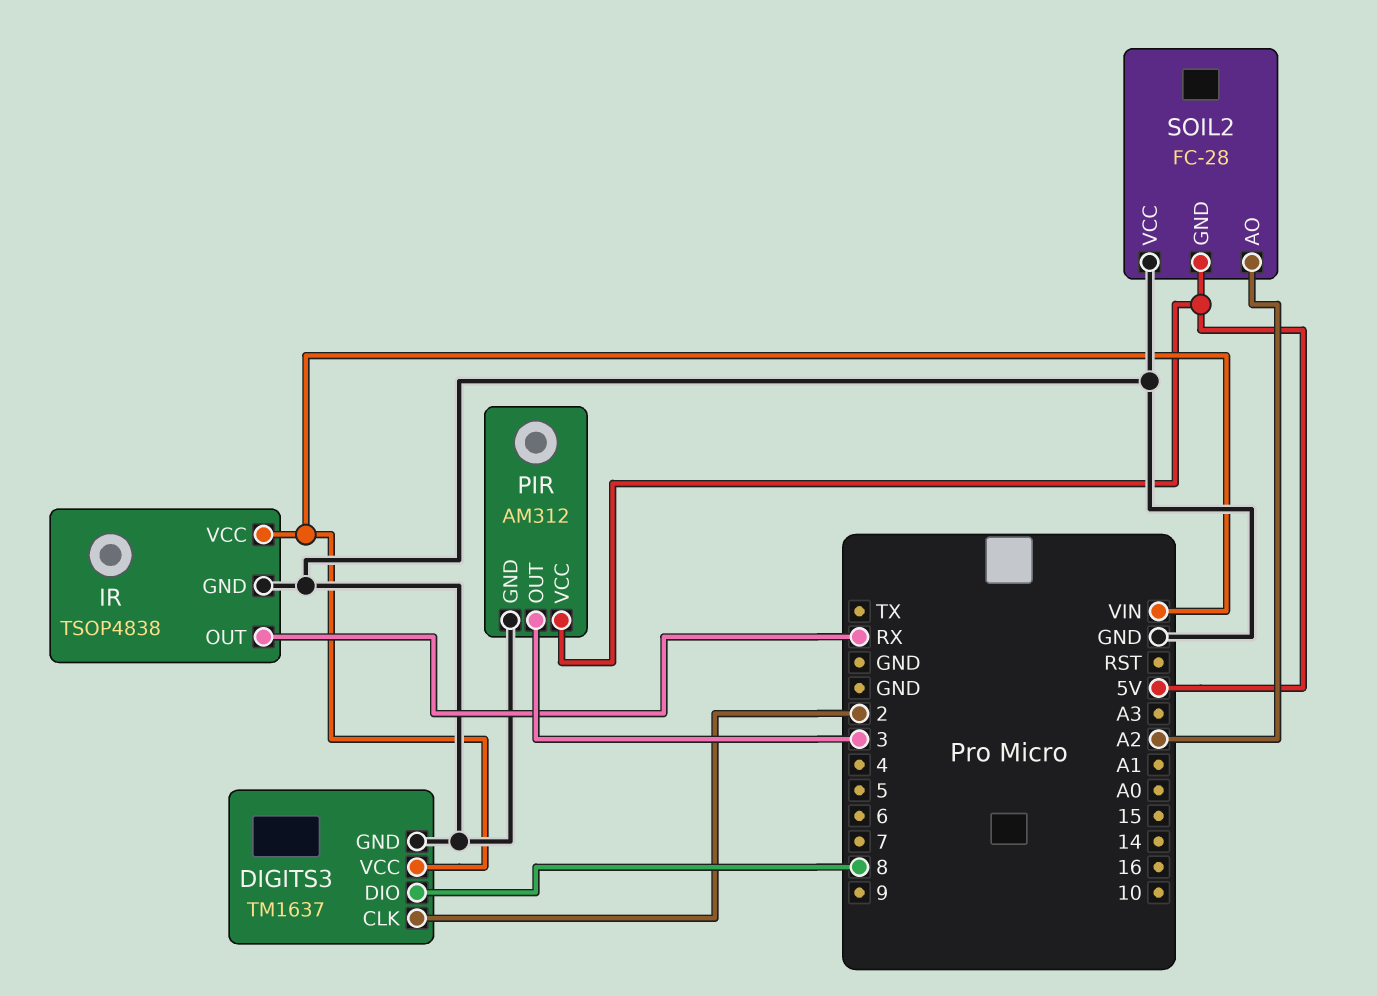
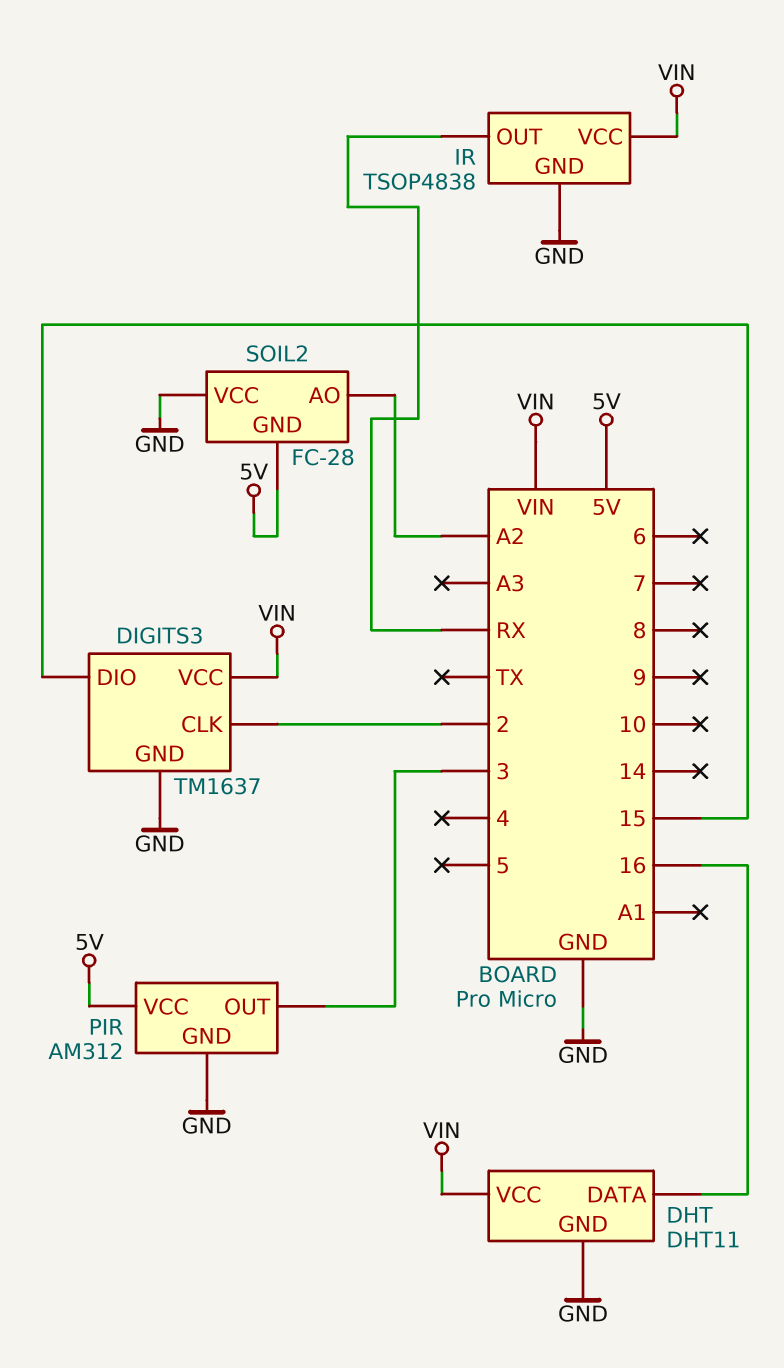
DHT: none -> DHT11
DHT pin DATA: none -> 16
DHT pin GND: none -> GND
DHT pin VCC: none -> VIN
DIGITS3 pin DIO: 8 -> 15

